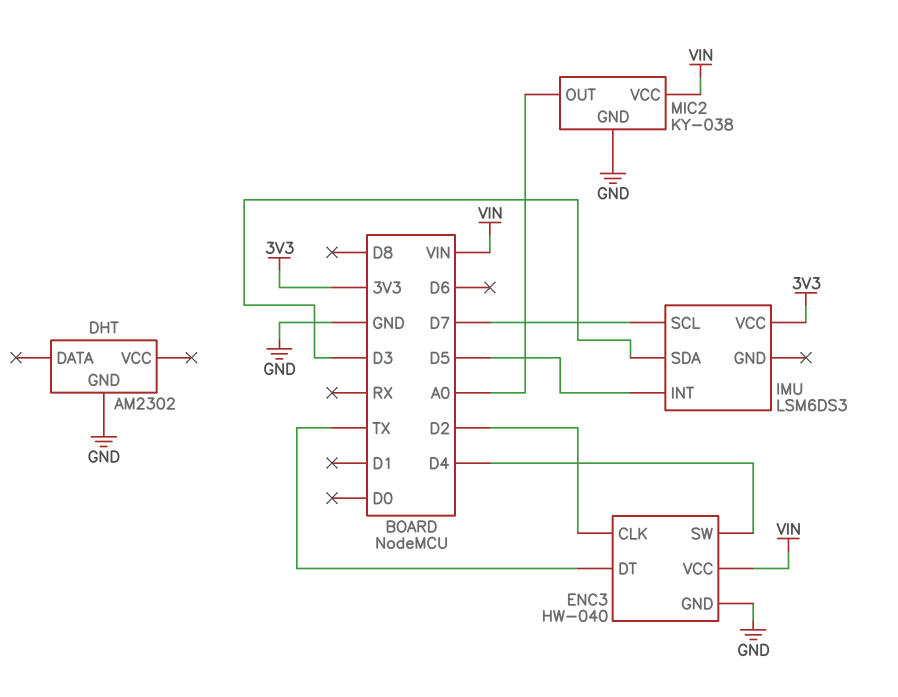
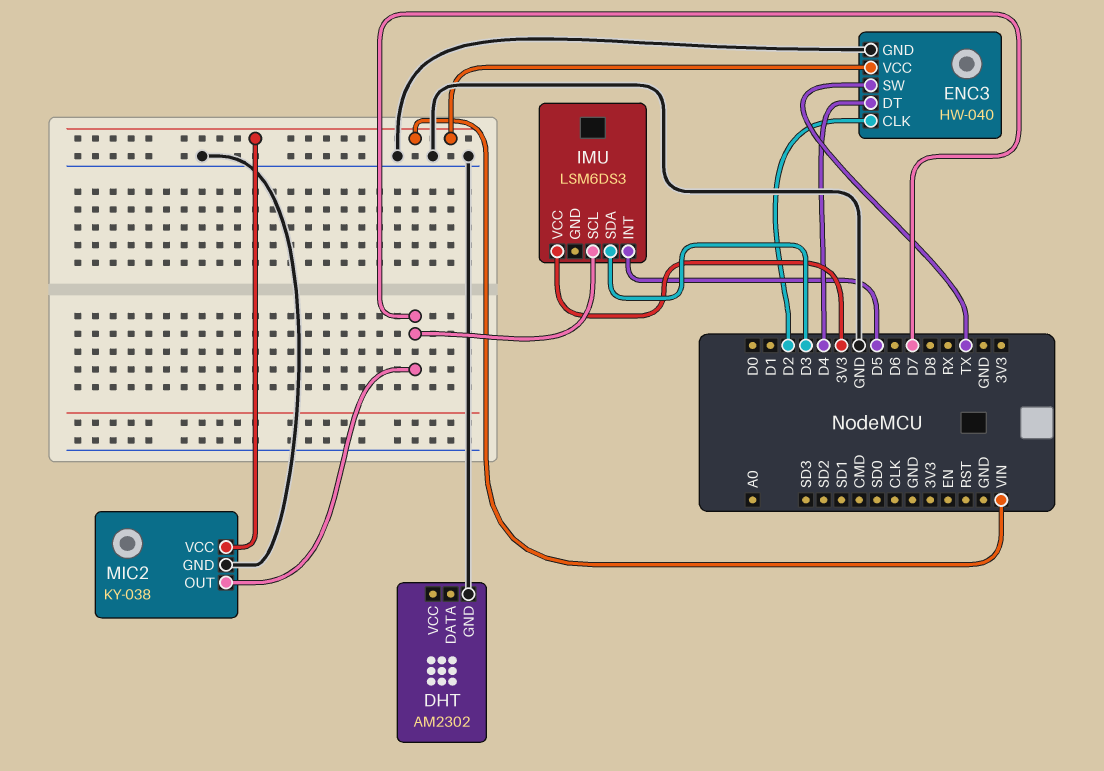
ENC3 pin DT: TX -> D4
ENC3 pin SW: D4 -> TX
MIC2 pin OUT: A0 -> D7

